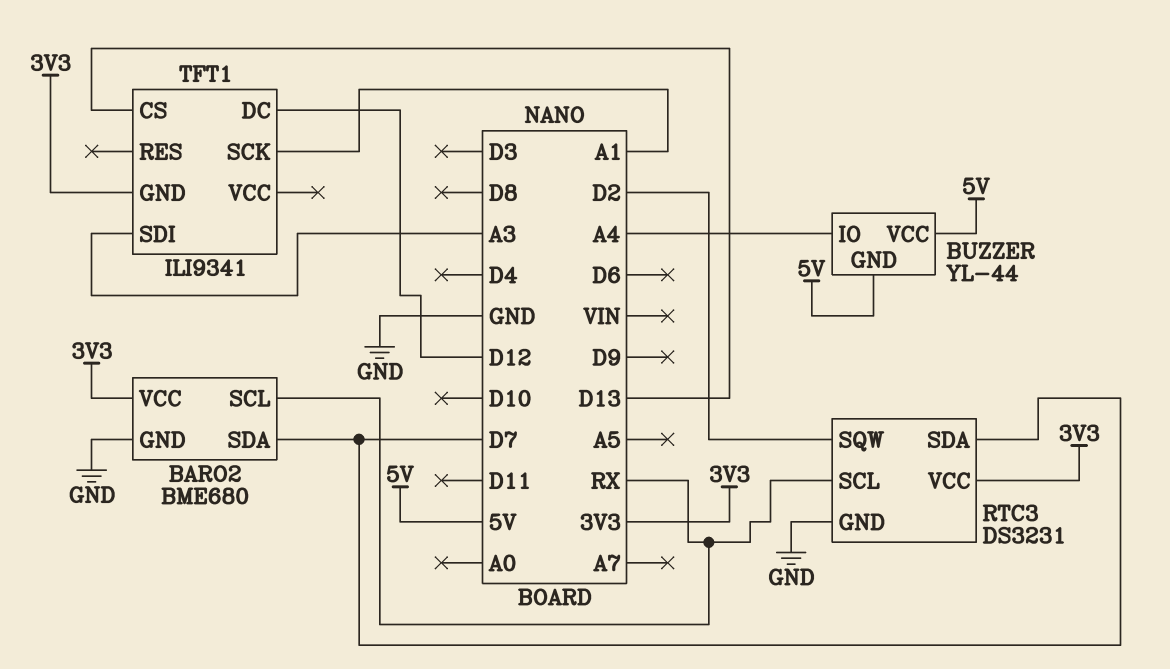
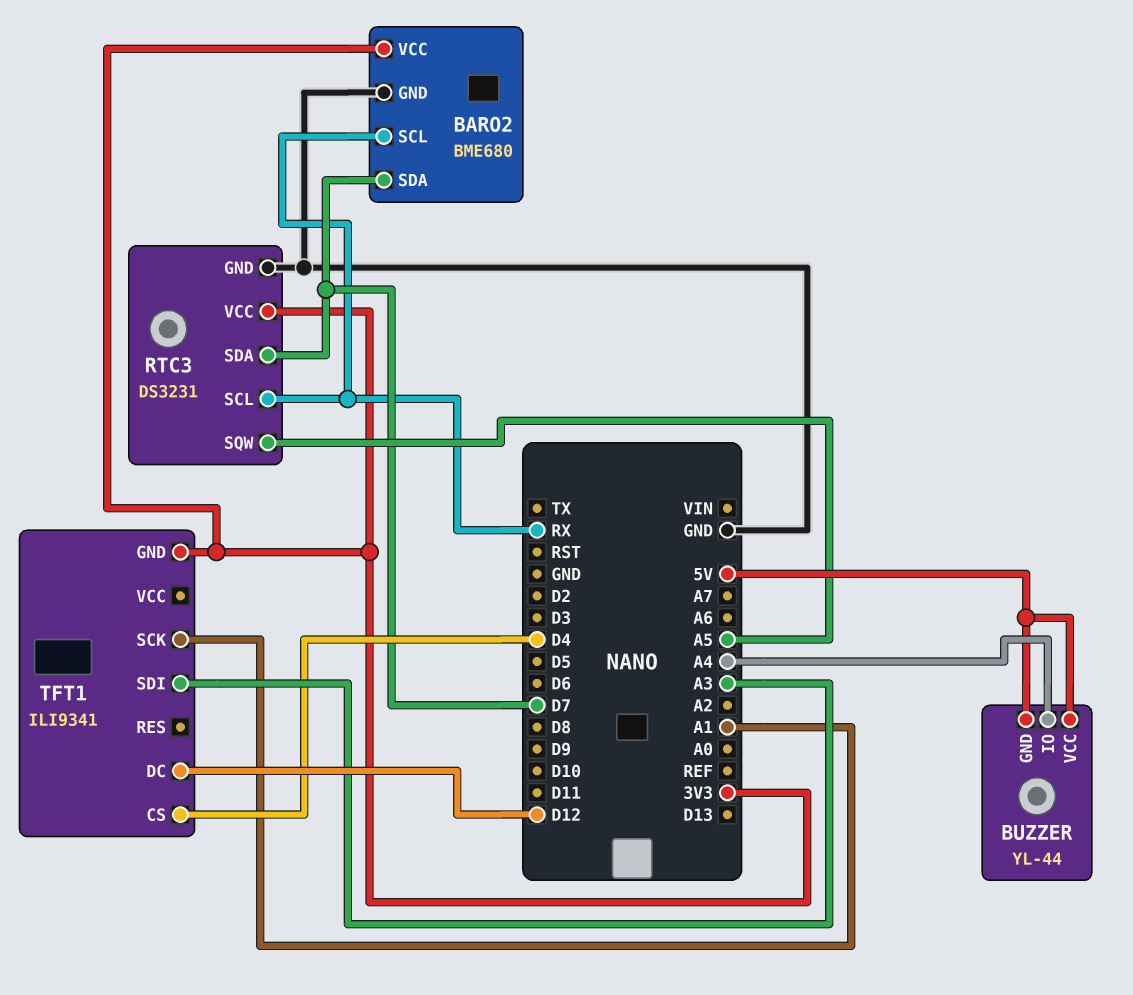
RTC3 pin SQW: D2 -> A5
TFT1 pin CS: D13 -> D4

